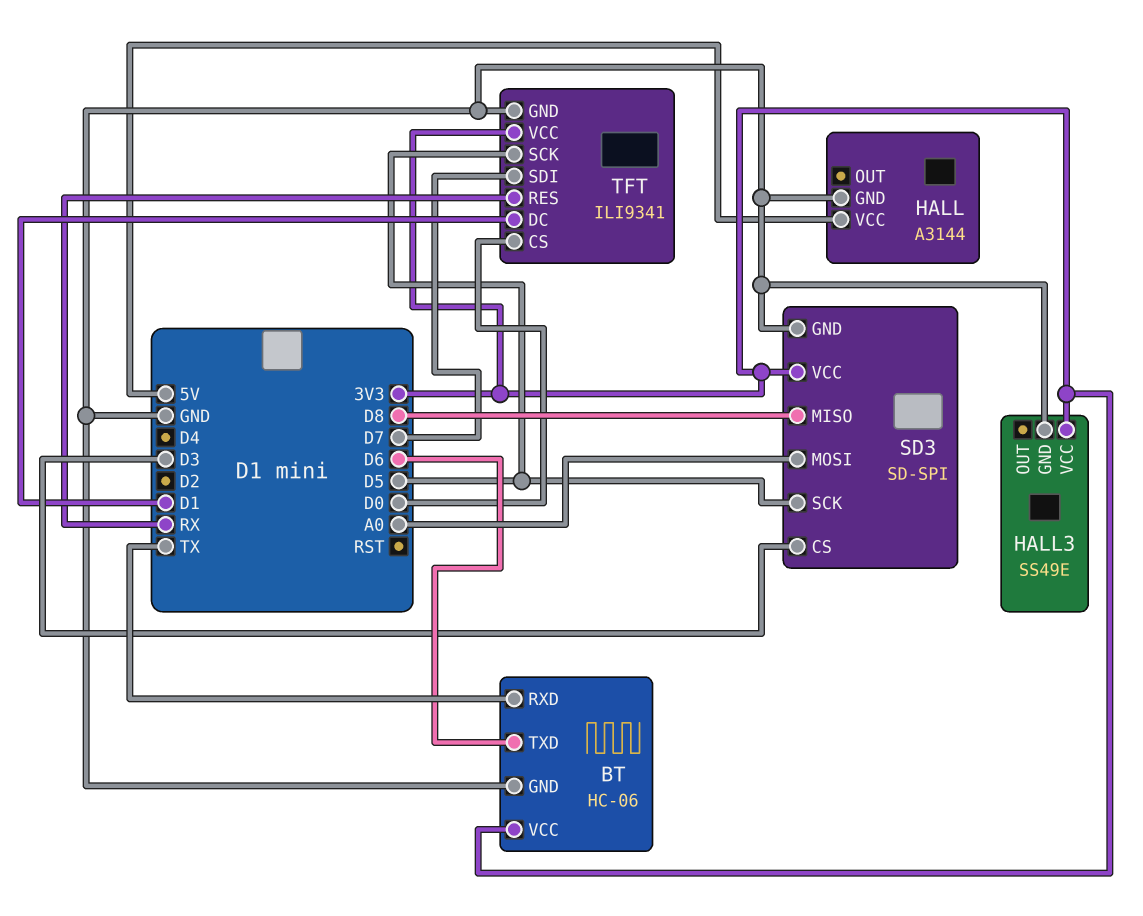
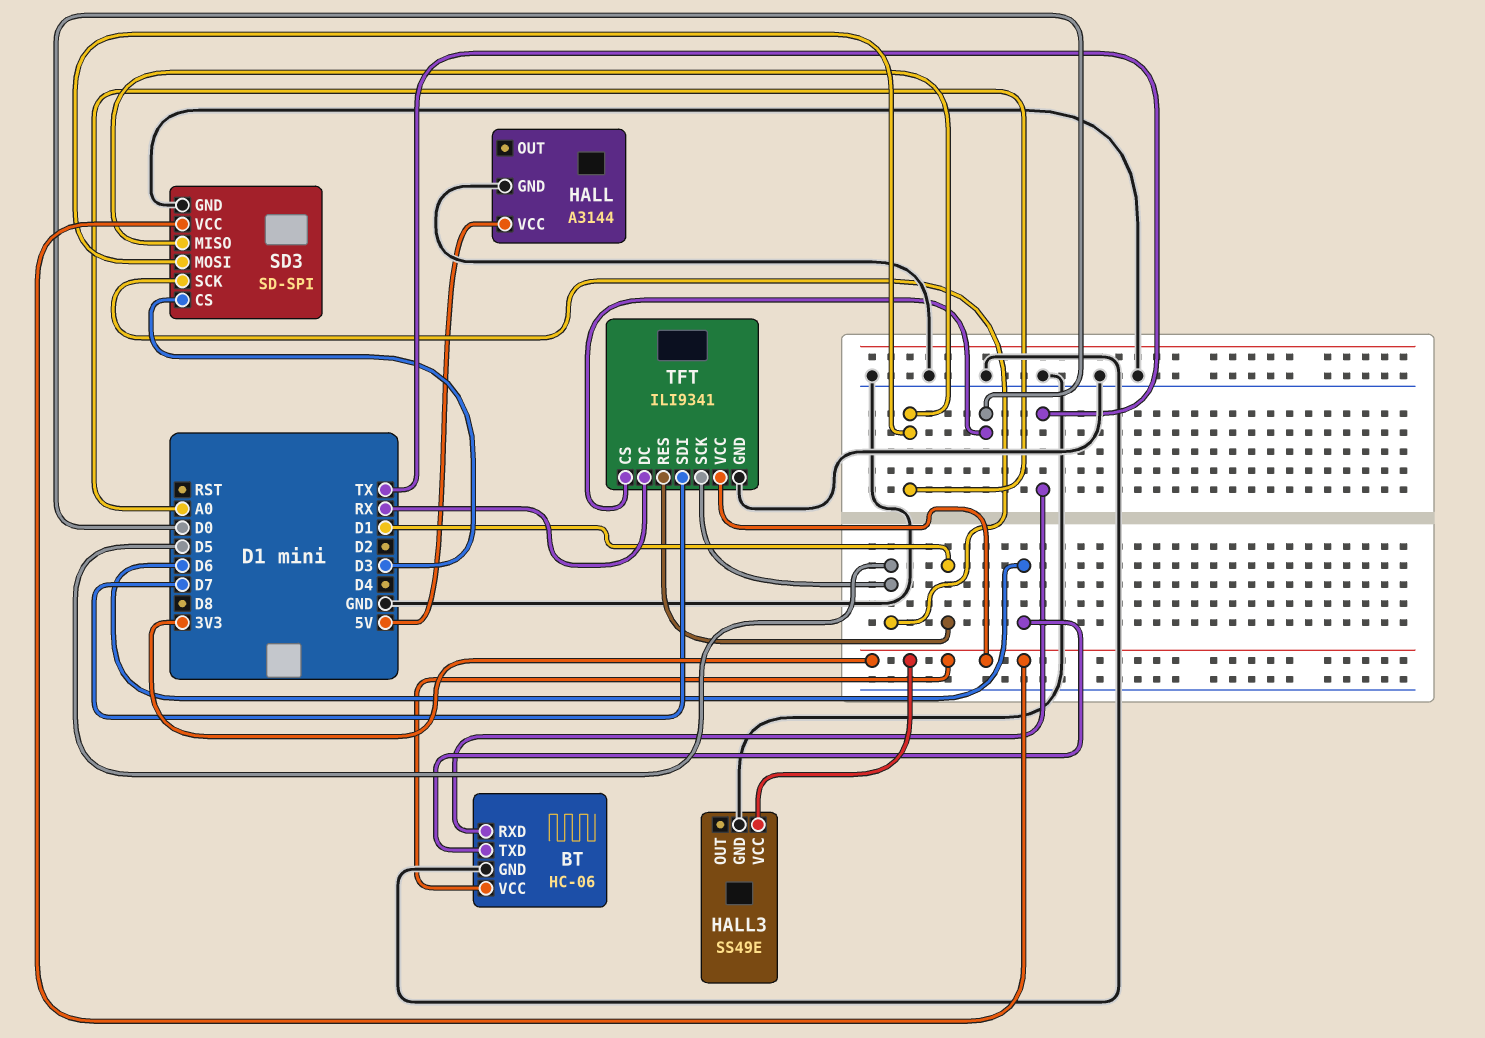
SD3 pin MISO: D8 -> A0
TFT pin DC: D1 -> RX
TFT pin RES: RX -> D1

